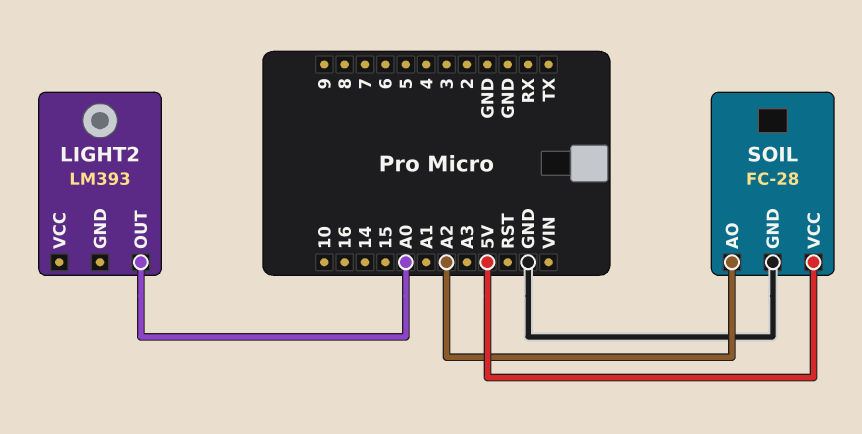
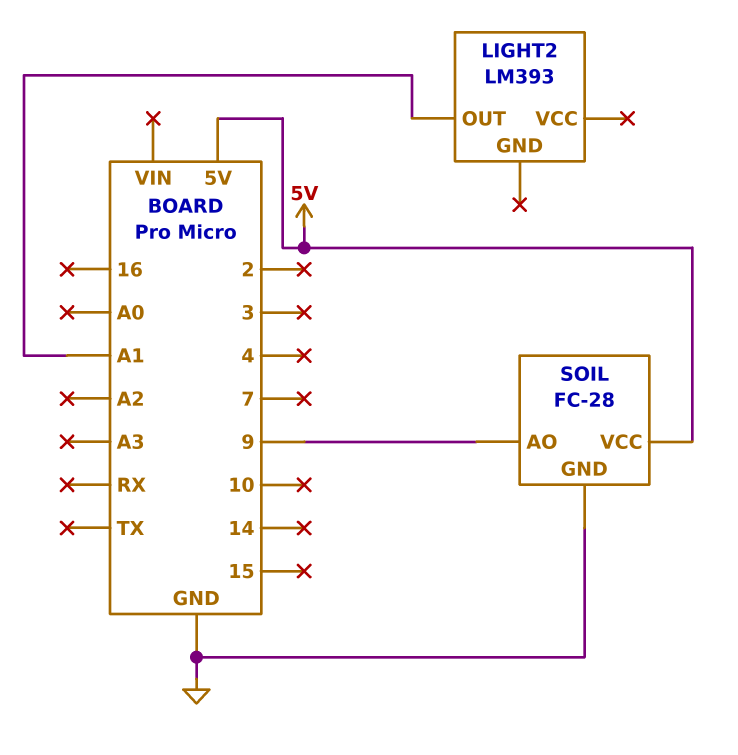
LIGHT2 pin OUT: A0 -> A1
SOIL pin AO: A2 -> 9

